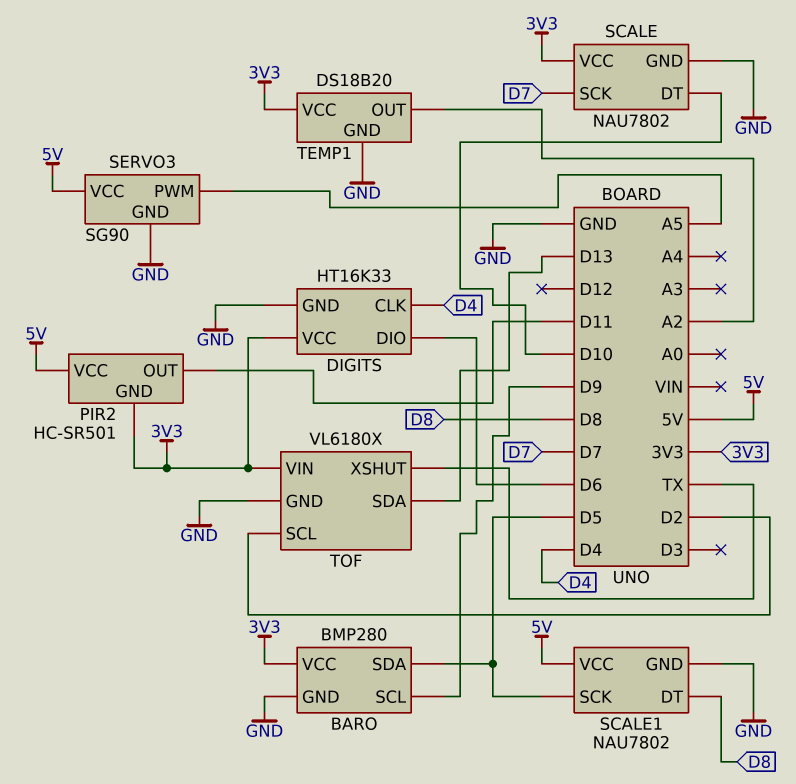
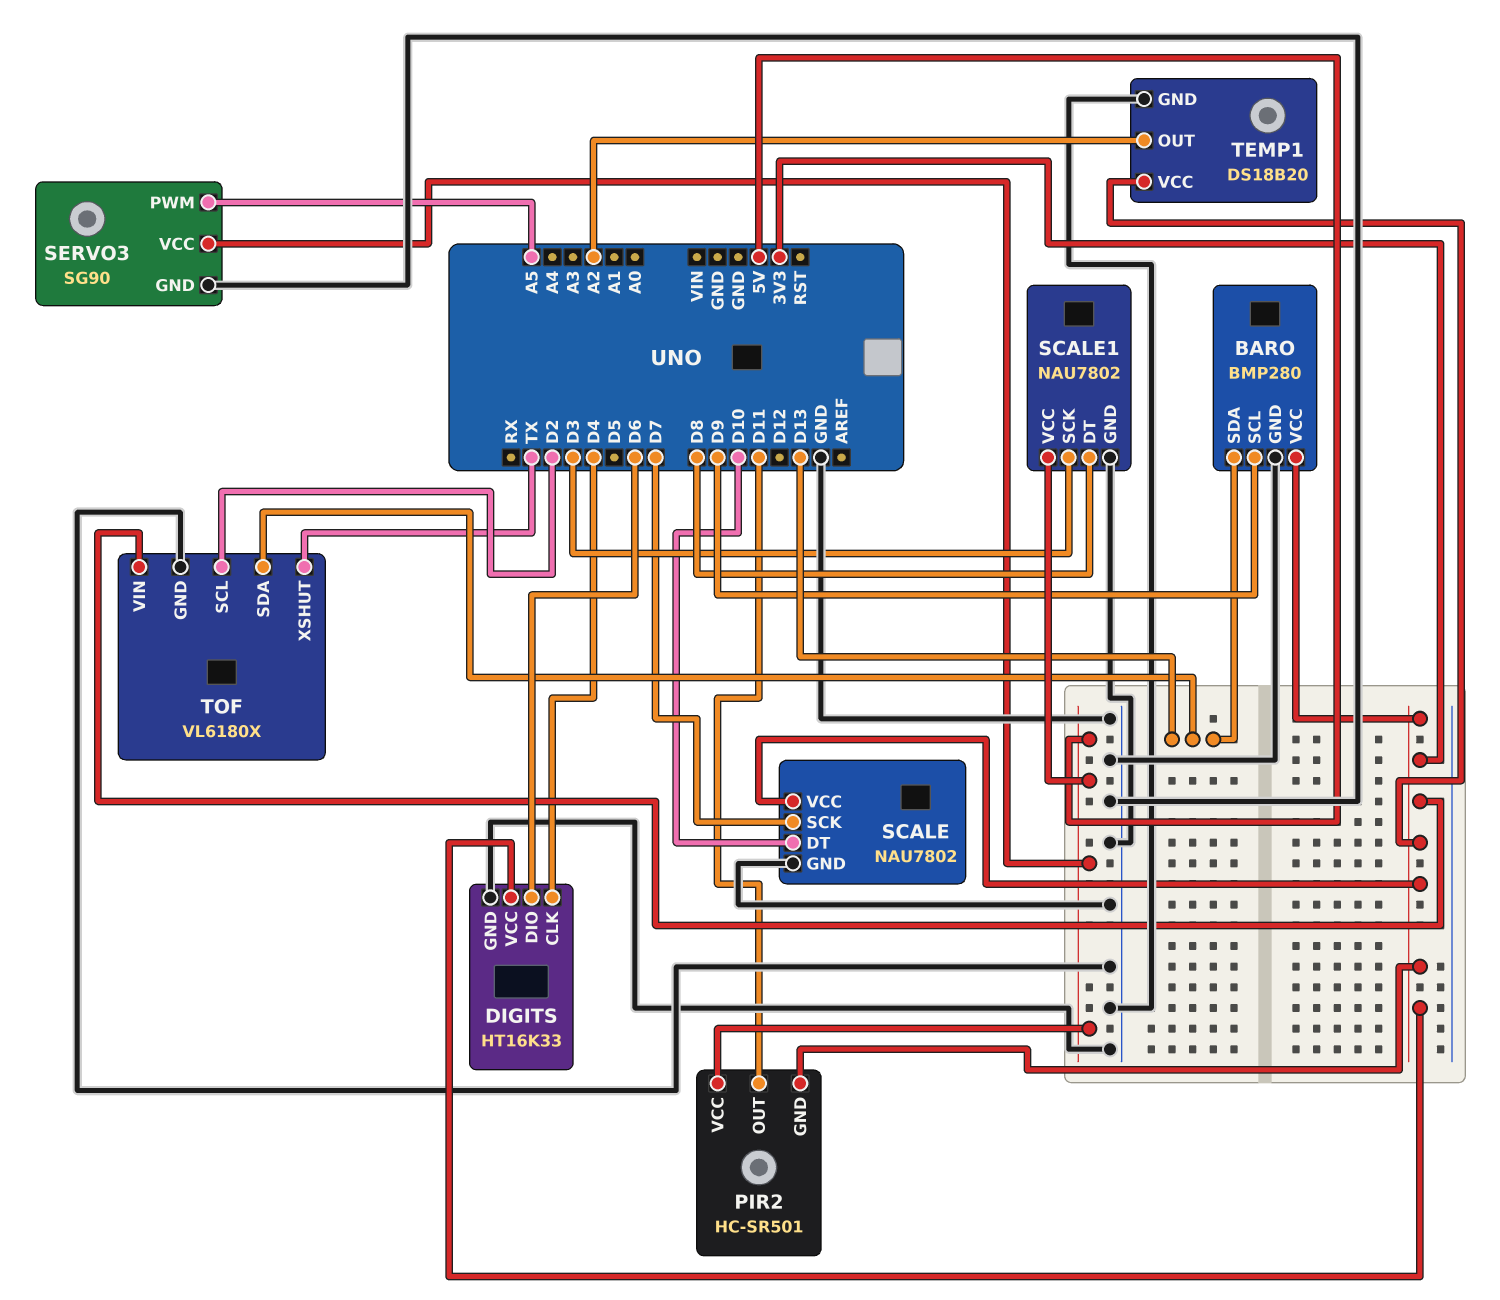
BARO pin SDA: D5 -> D13
SCALE1 pin SCK: D5 -> D3

